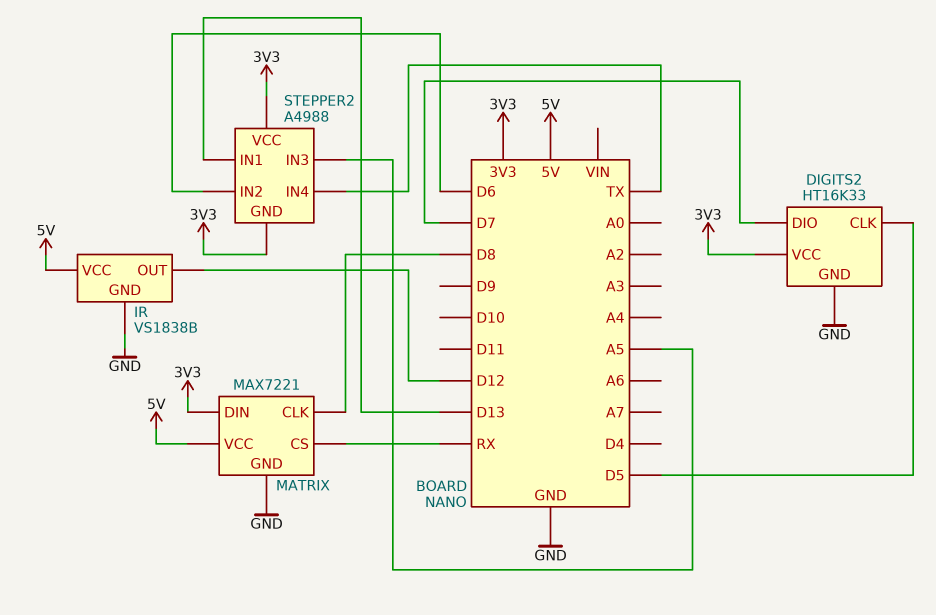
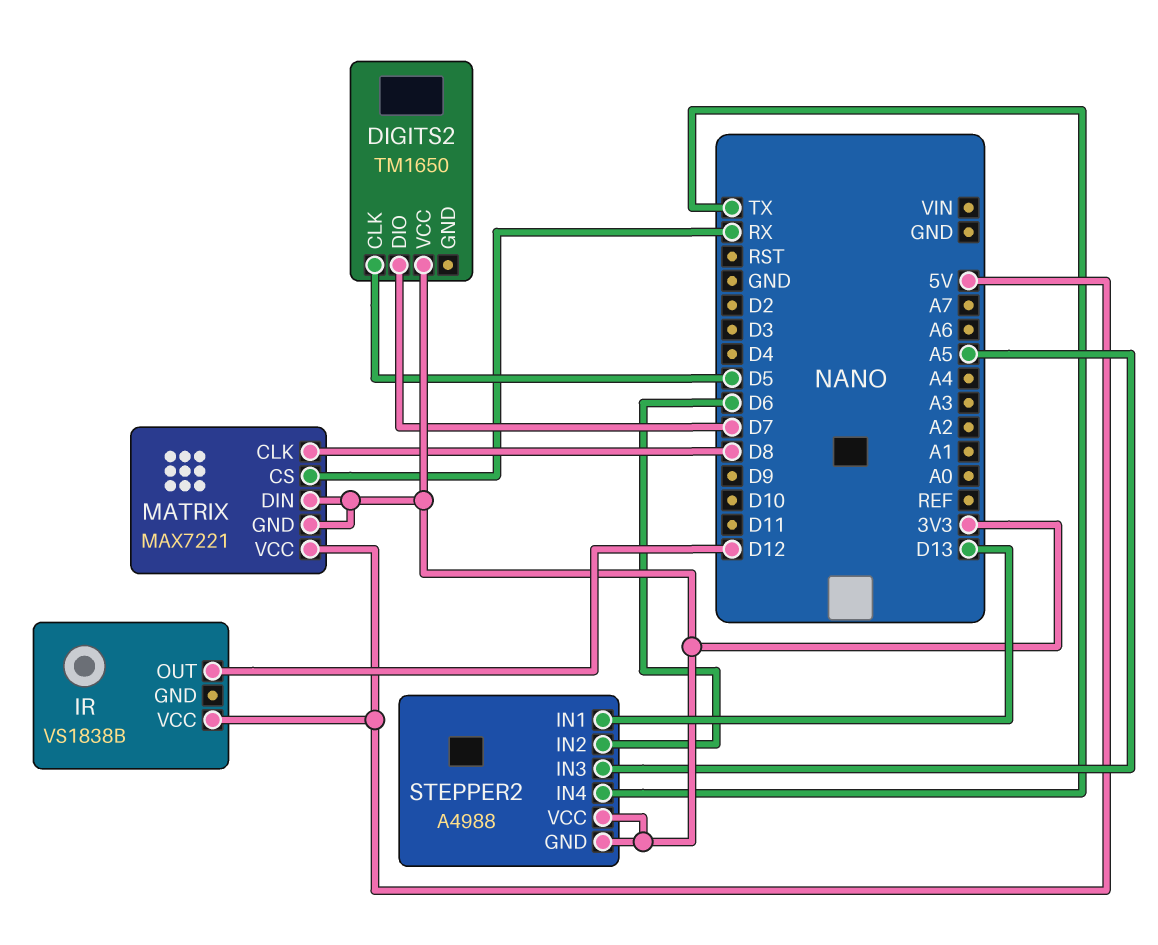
DIGITS2: HT16K33 -> TM1650
DIGITS2 pin GND: GND -> none
IR pin GND: GND -> none
MATRIX pin GND: GND -> 3V3

